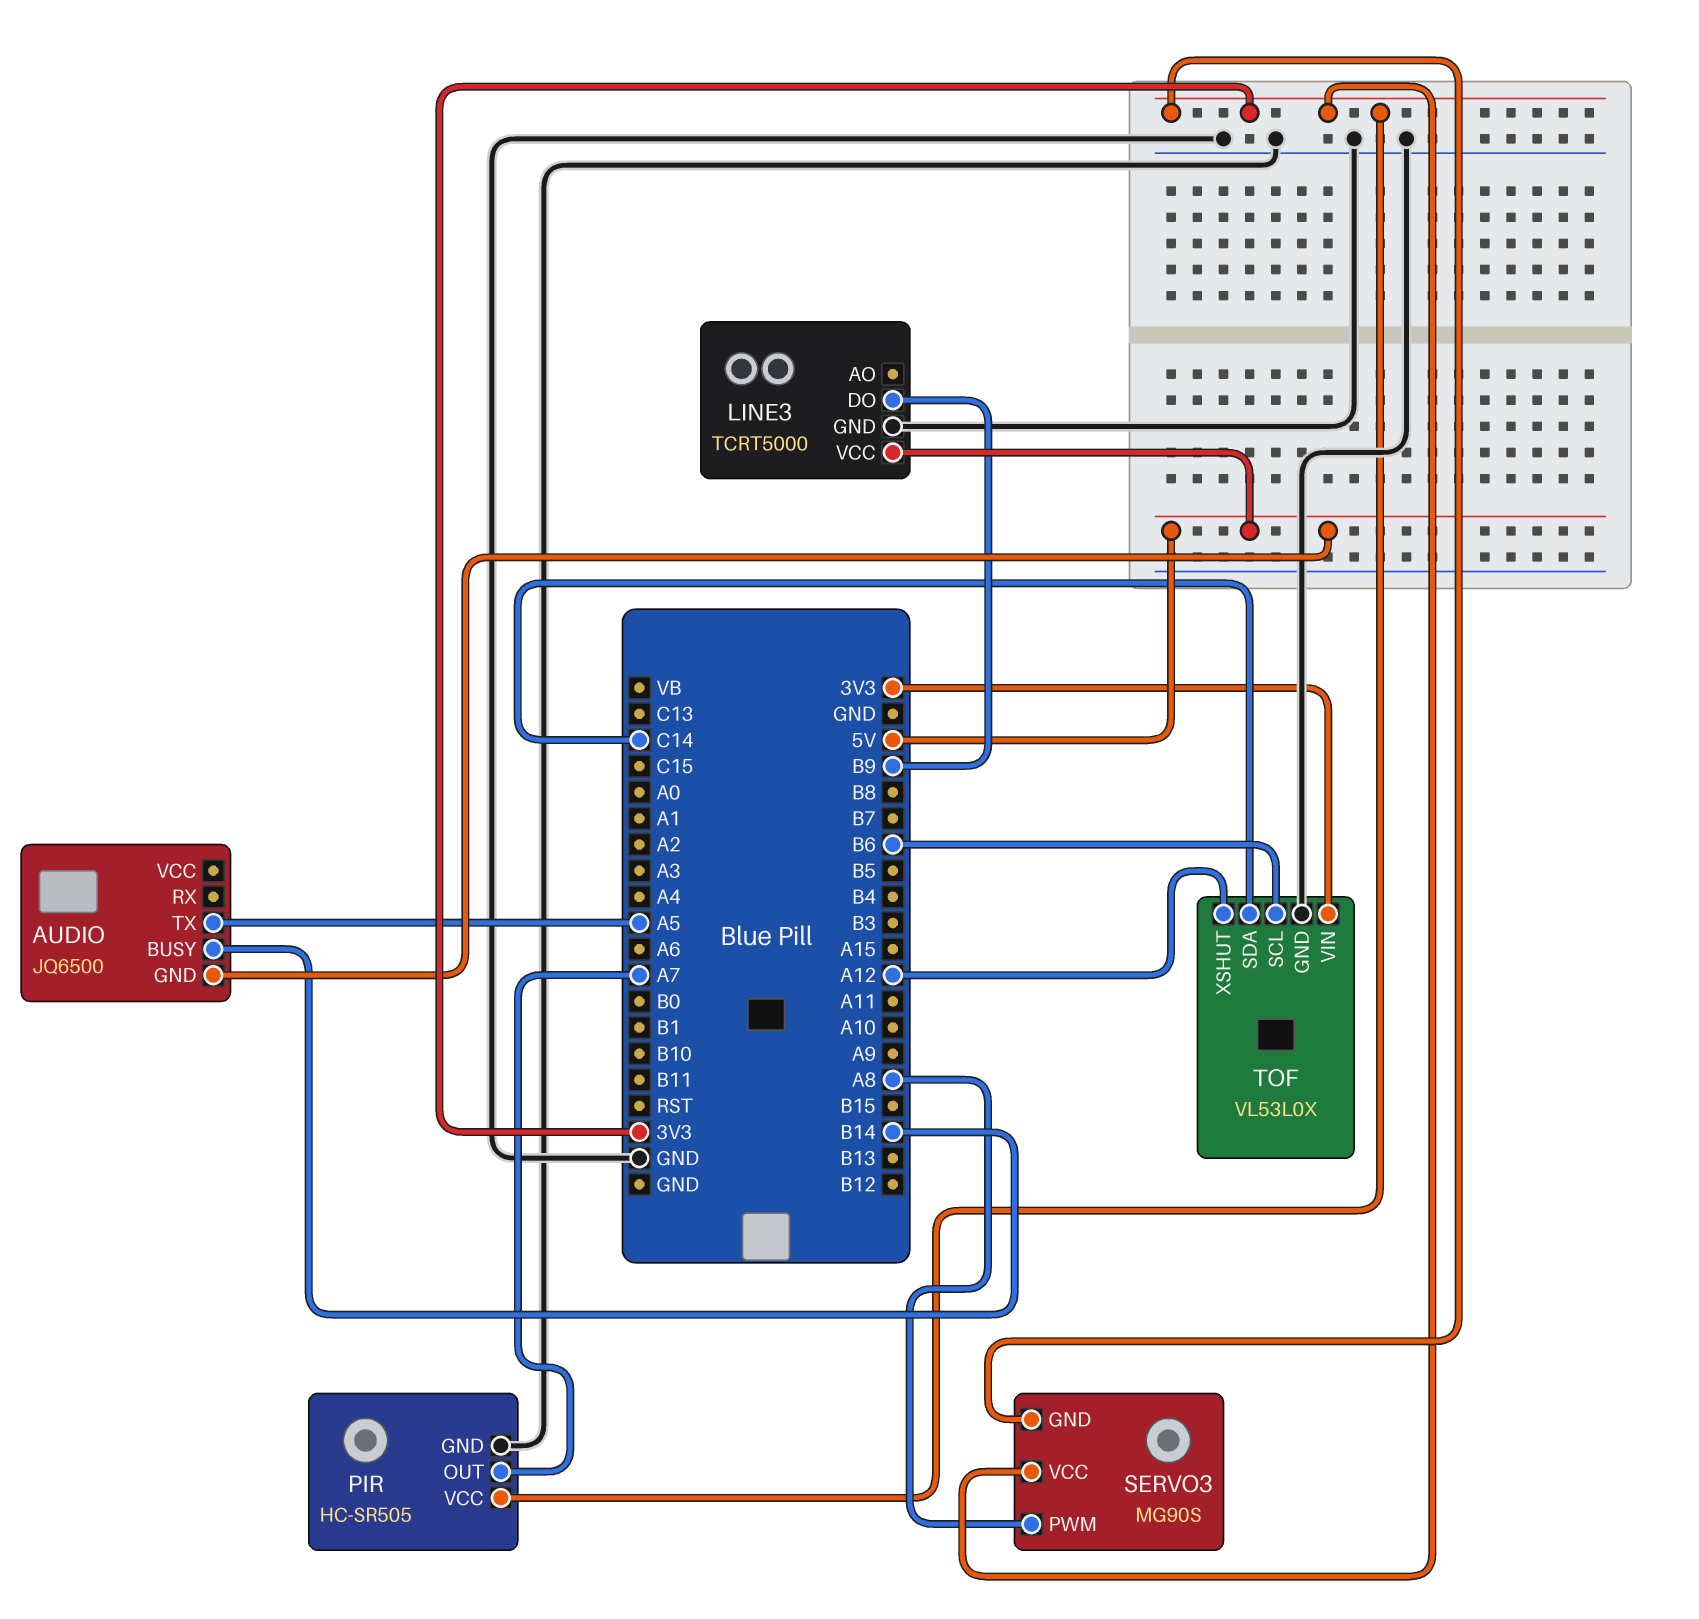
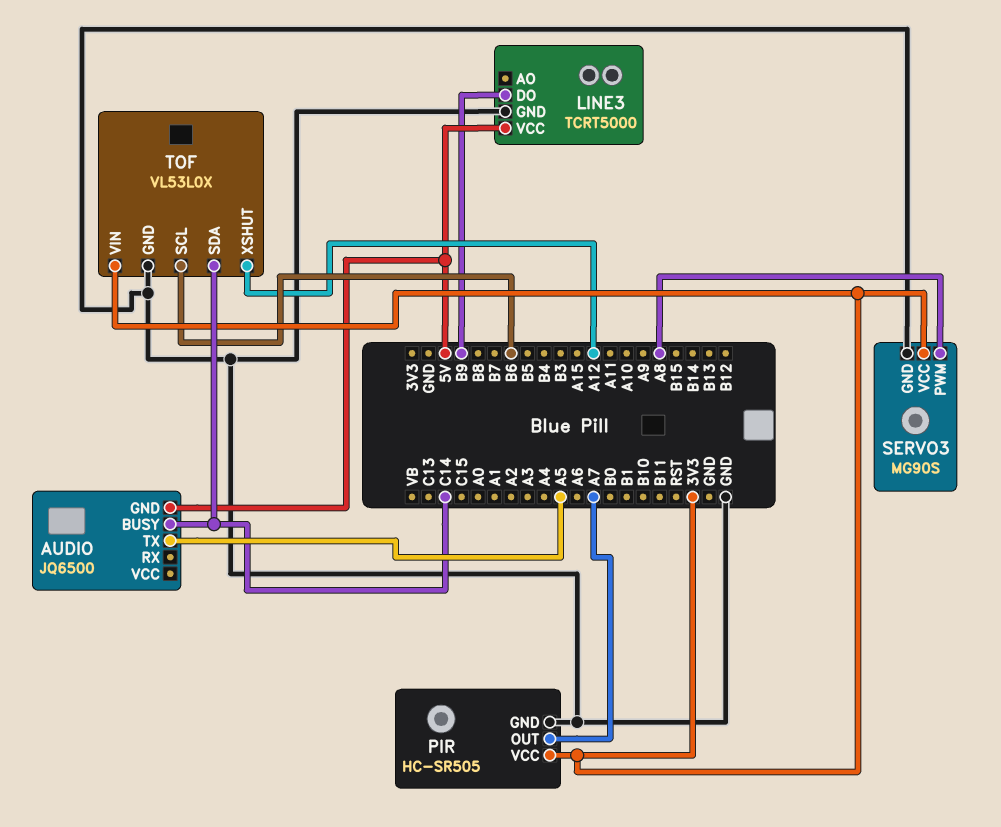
AUDIO pin BUSY: B14 -> C14
SERVO3 pin GND: 3V3 -> GND

